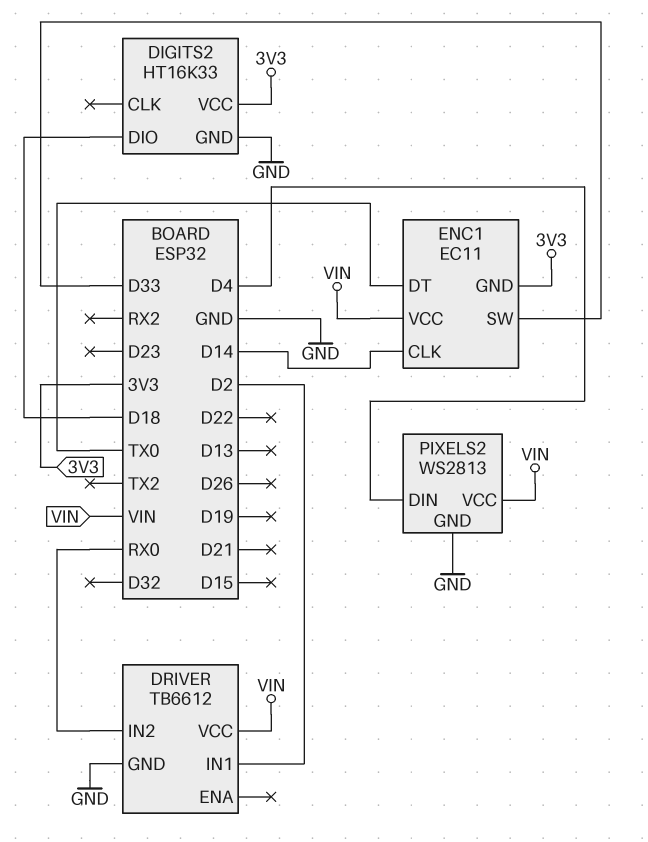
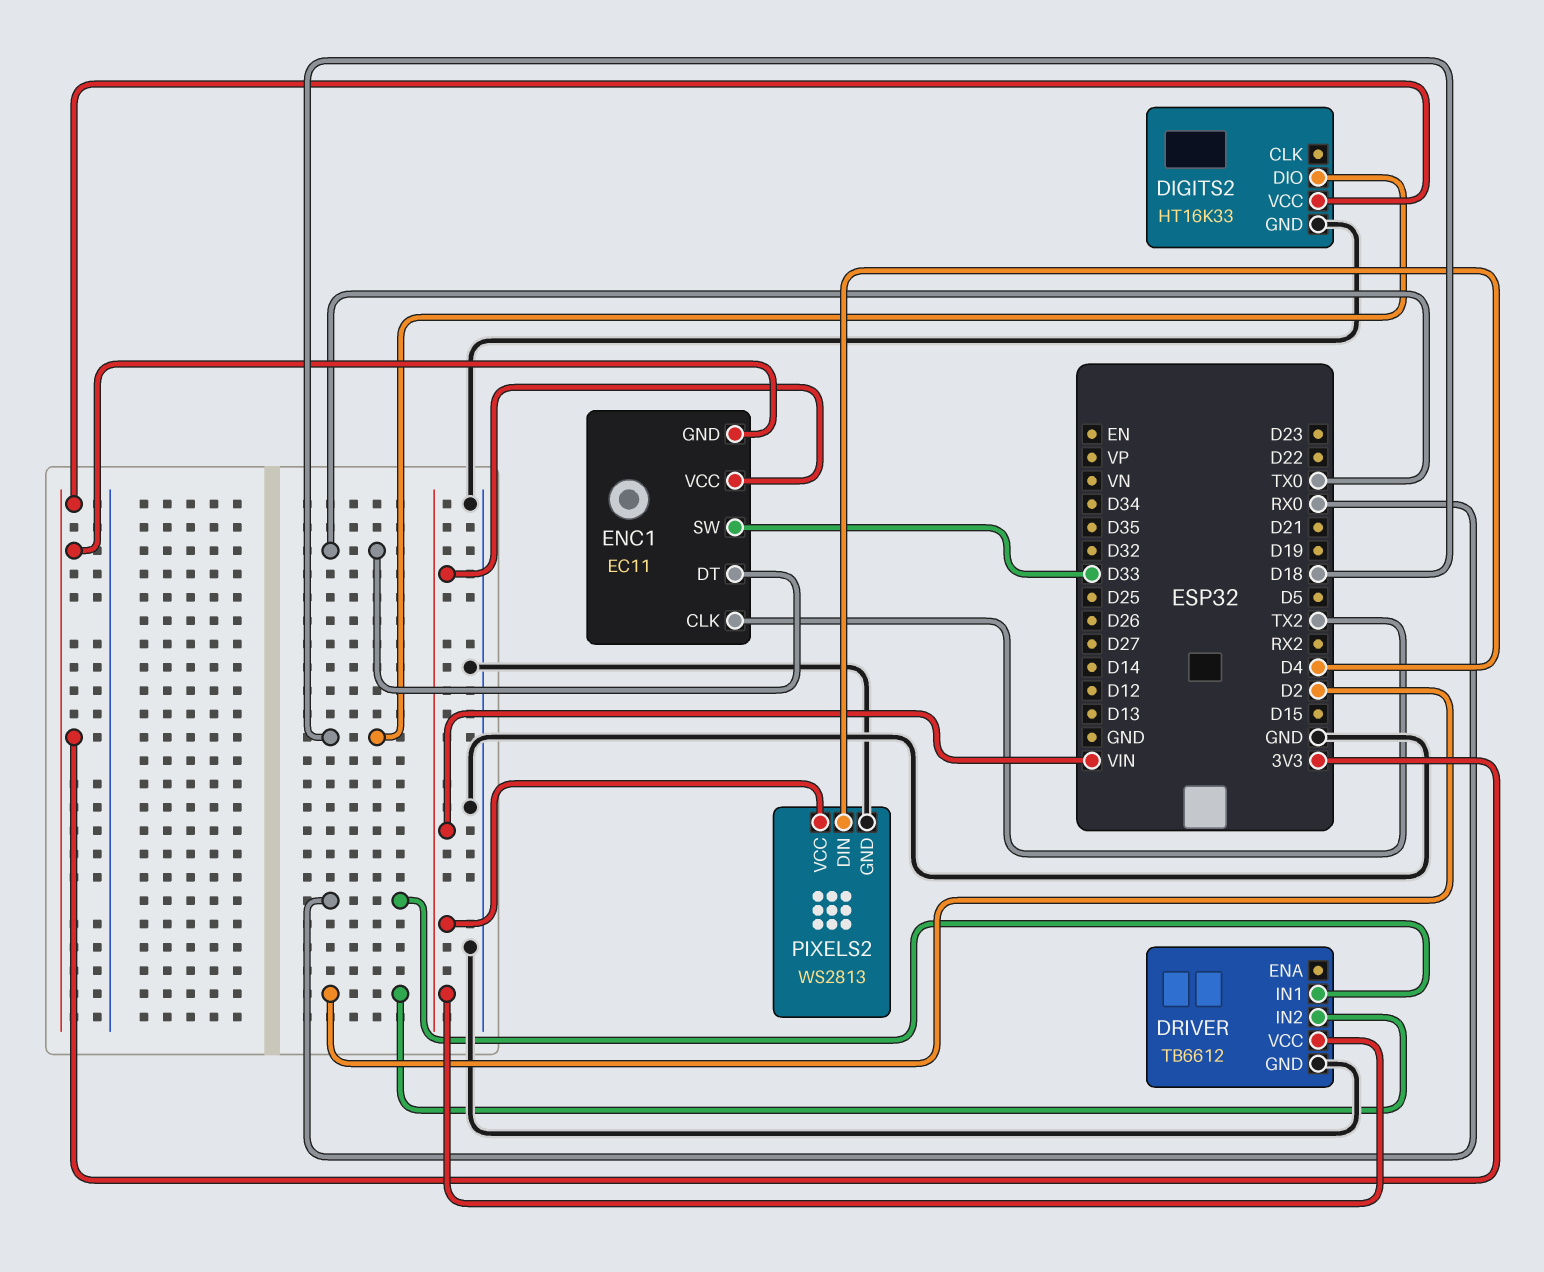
DRIVER pin IN1: D2 -> RX0
DRIVER pin IN2: RX0 -> D2
ENC1 pin CLK: D14 -> TX2

